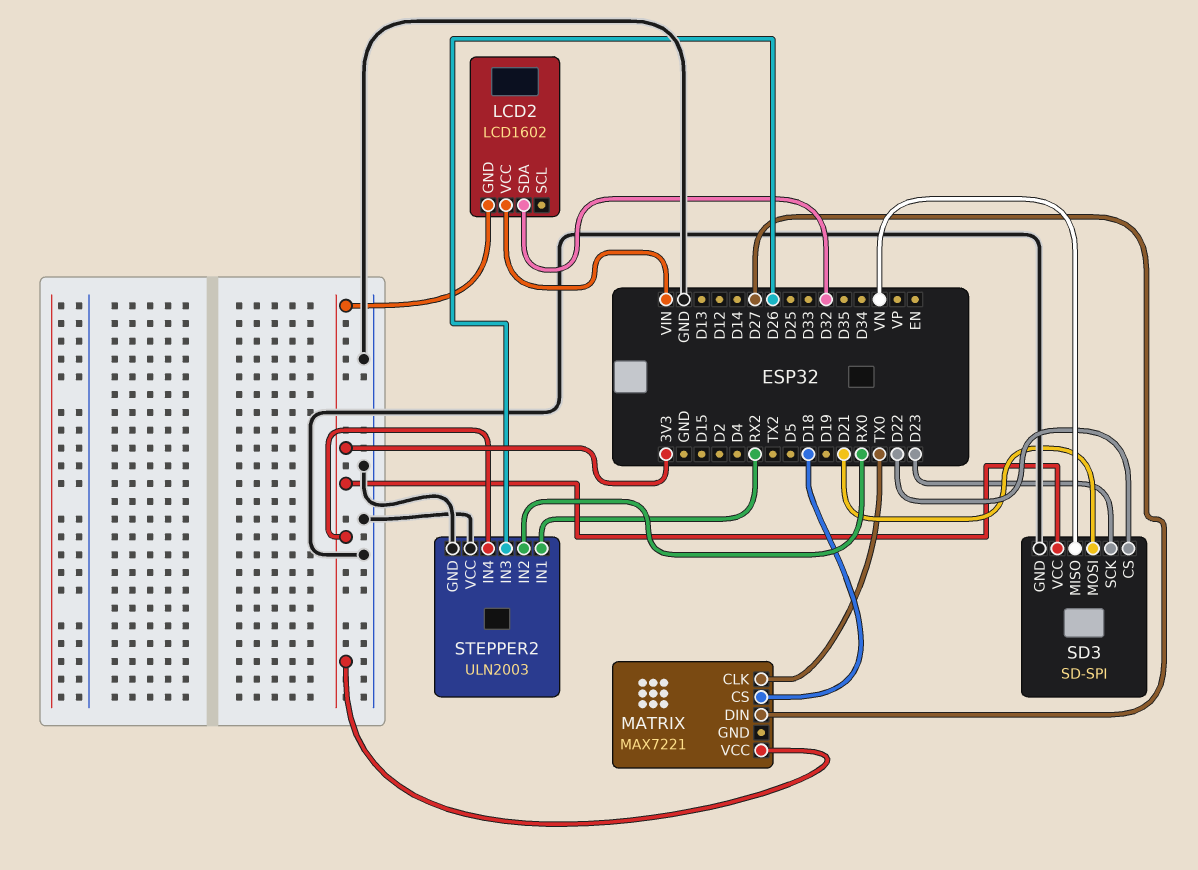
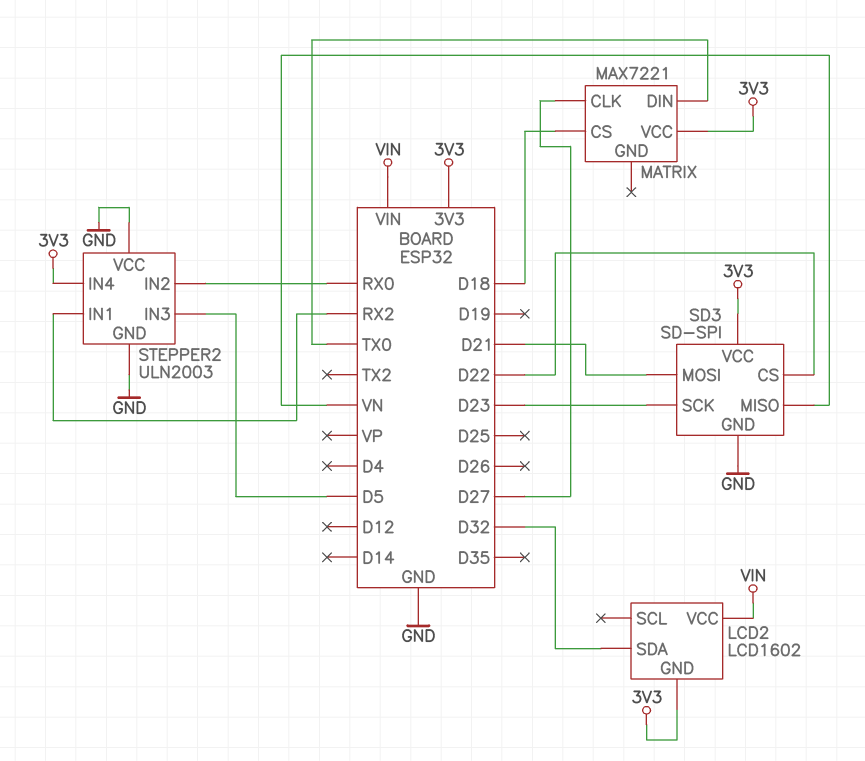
MATRIX pin CLK: TX0 -> D27
MATRIX pin DIN: D27 -> TX0
STEPPER2 pin IN3: D26 -> D5

